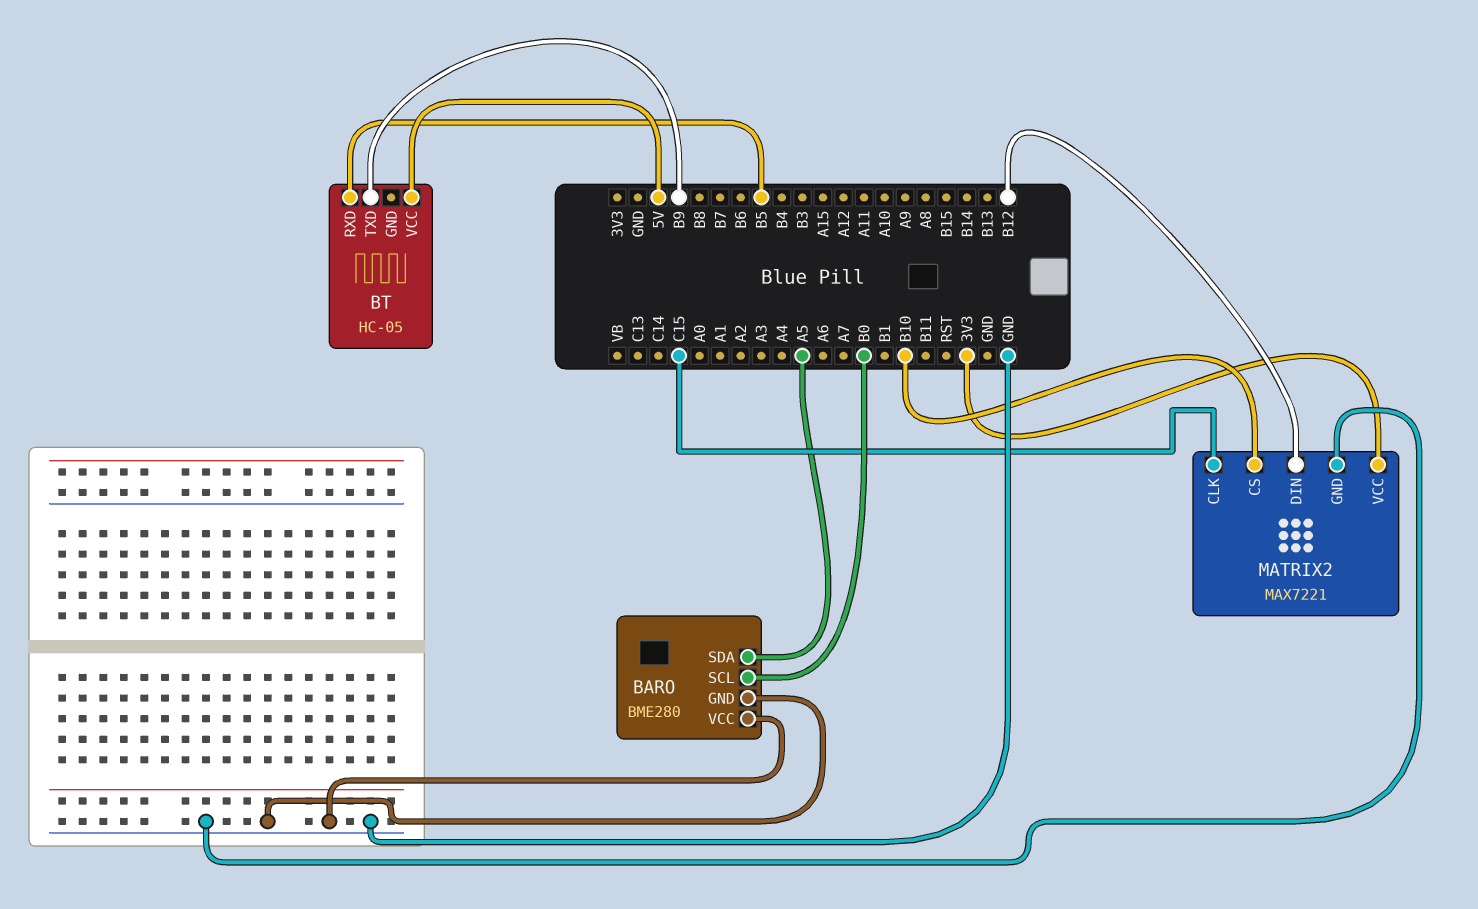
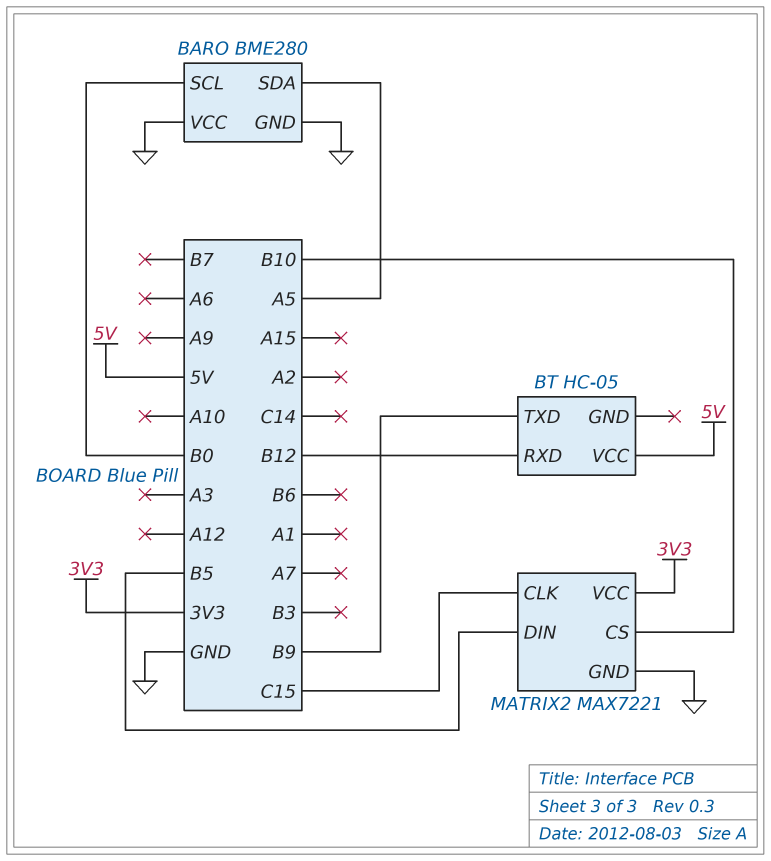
BT pin RXD: B5 -> B12
MATRIX2 pin DIN: B12 -> B5

